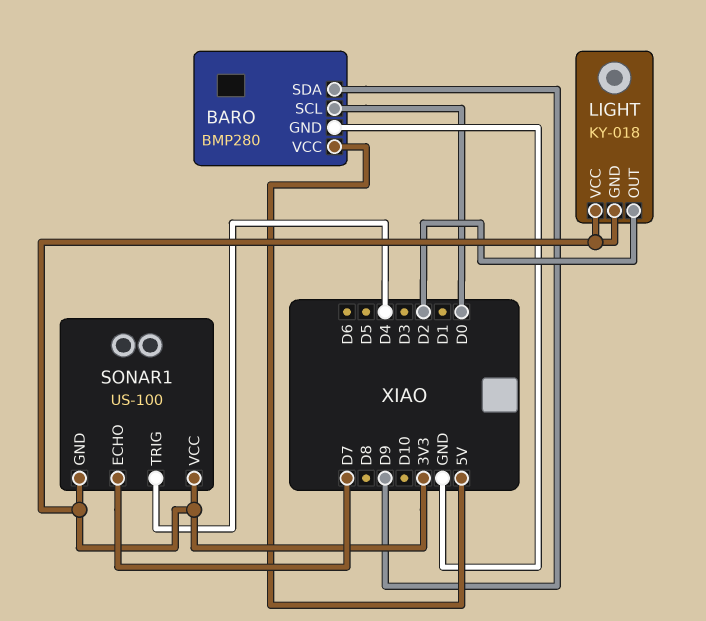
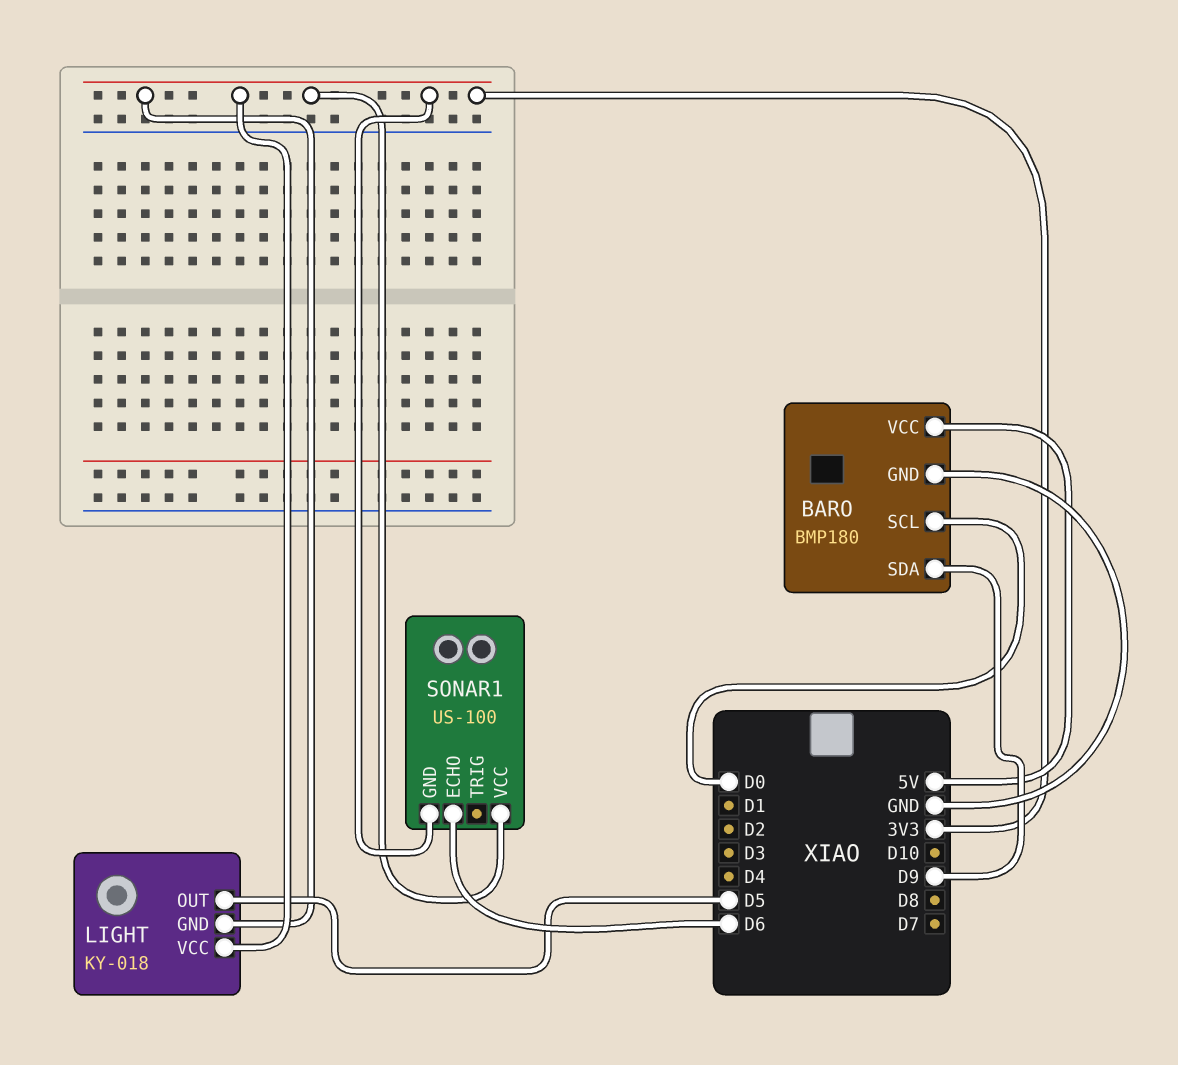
BARO: BMP280 -> BMP180
LIGHT pin OUT: D2 -> D5
SONAR1 pin ECHO: D7 -> D6
SONAR1 pin TRIG: D4 -> none

